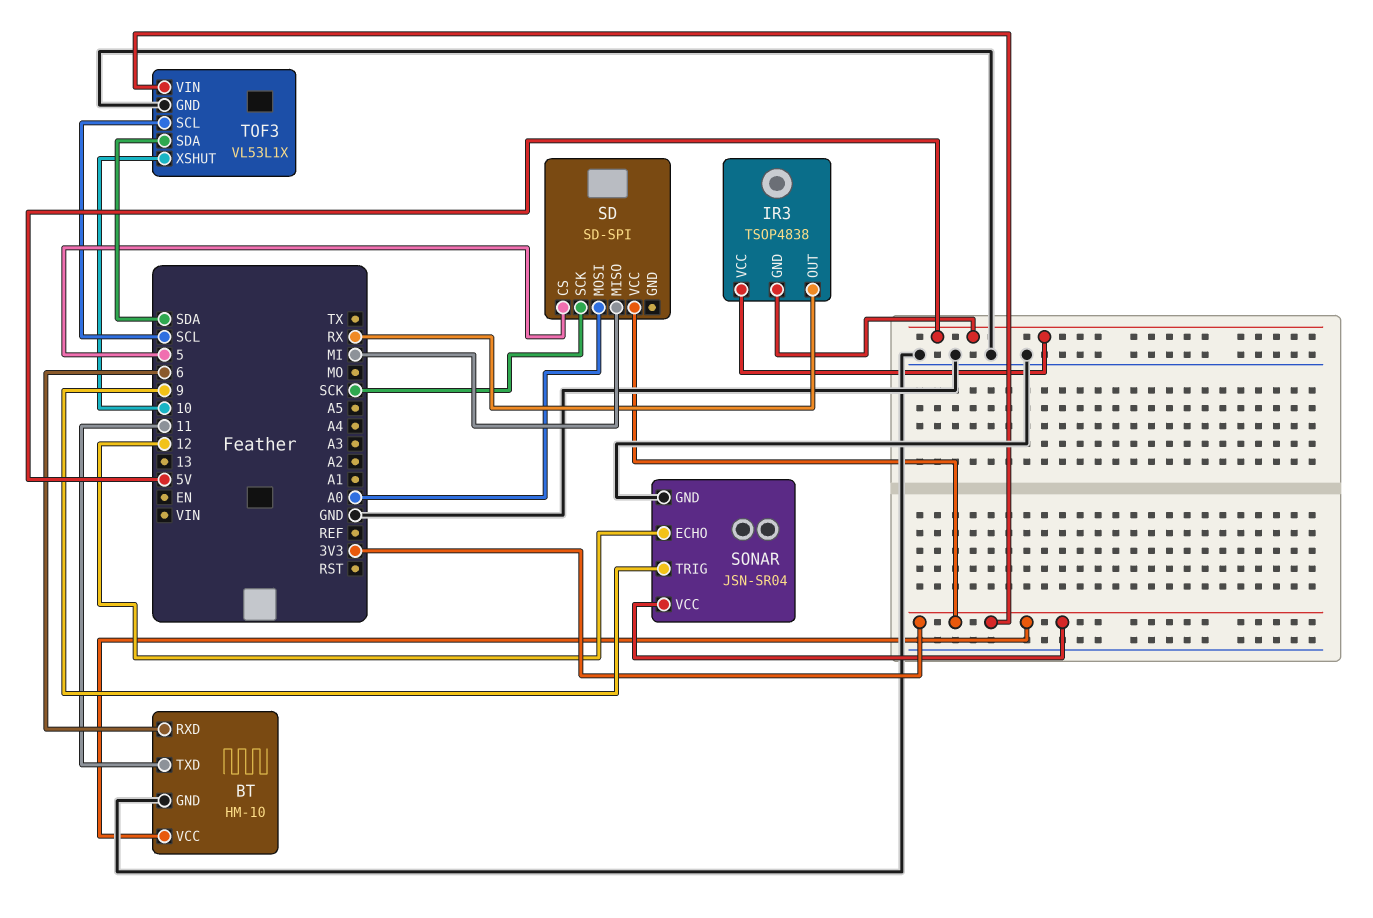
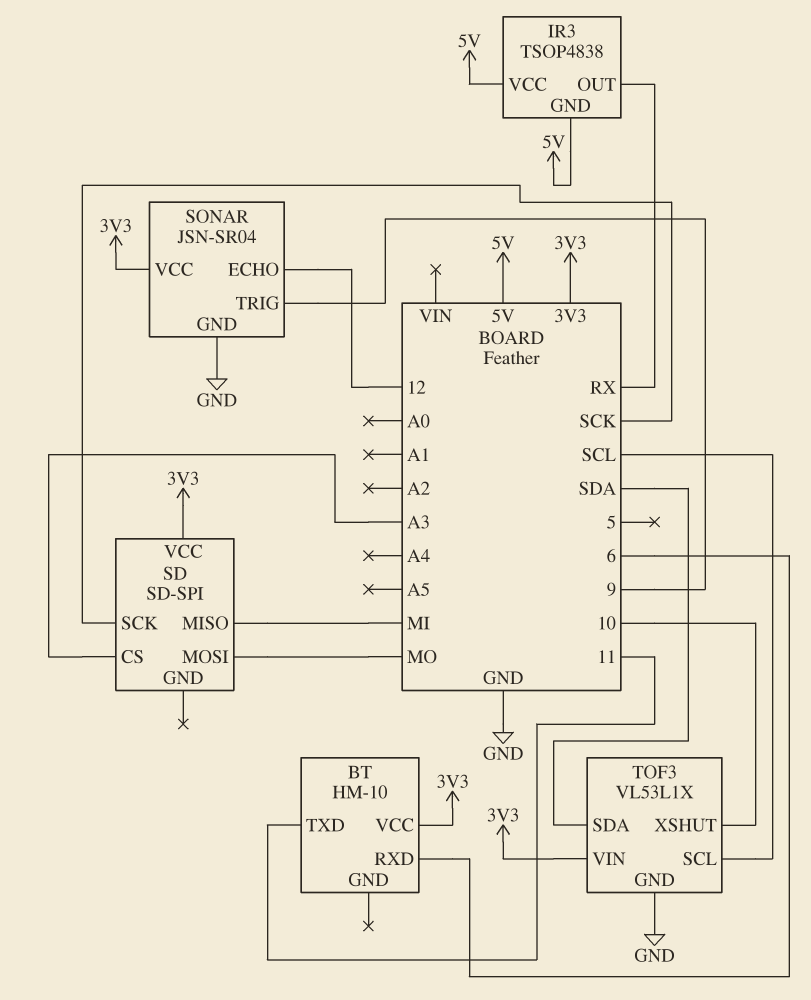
BT pin GND: GND -> none
SD pin CS: 5 -> A3
SD pin MOSI: A0 -> MO

